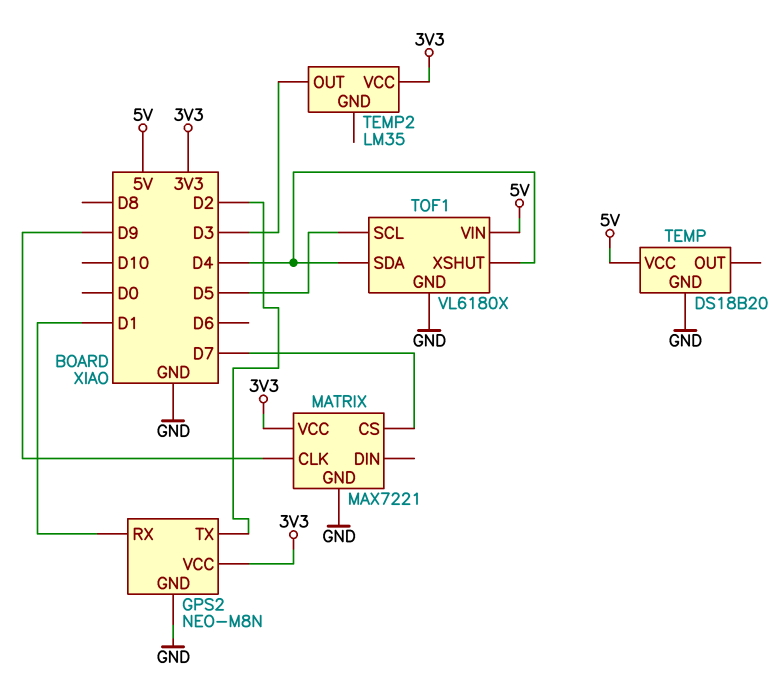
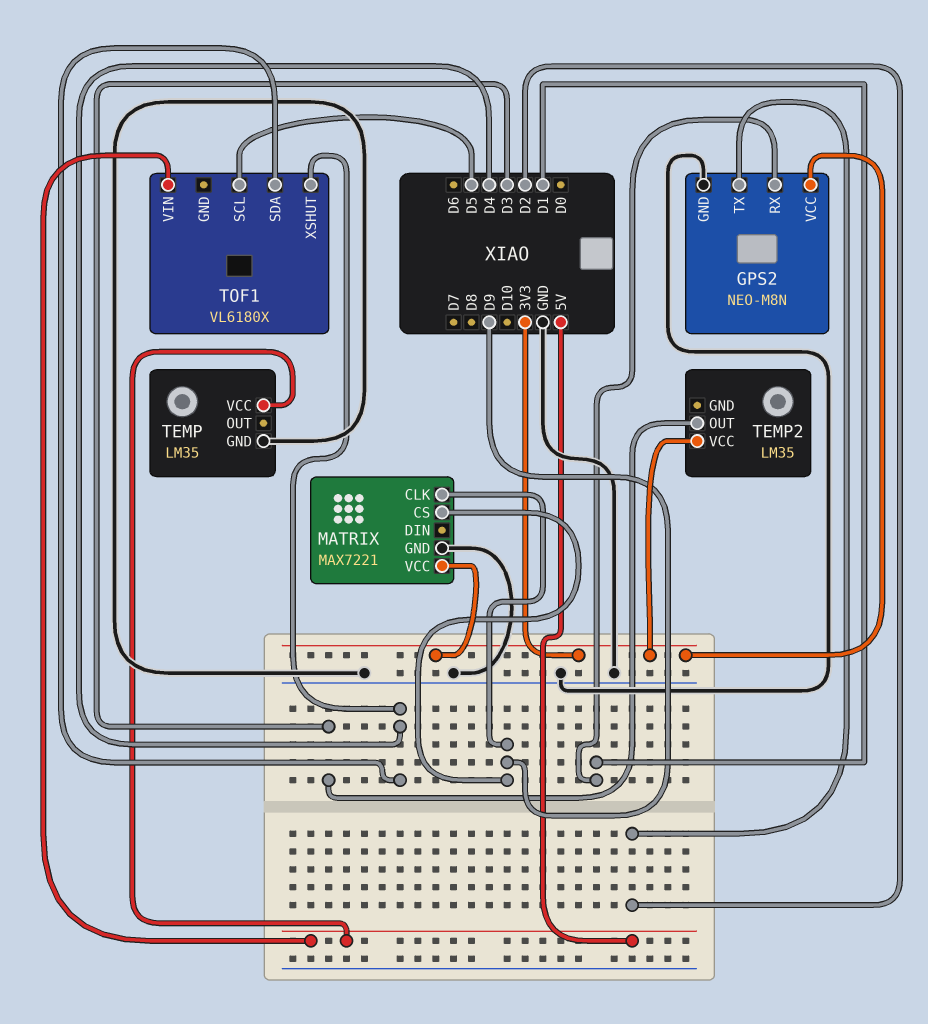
MATRIX pin CS: D7 -> D9
TEMP: DS18B20 -> LM35
TOF1 pin GND: GND -> none

